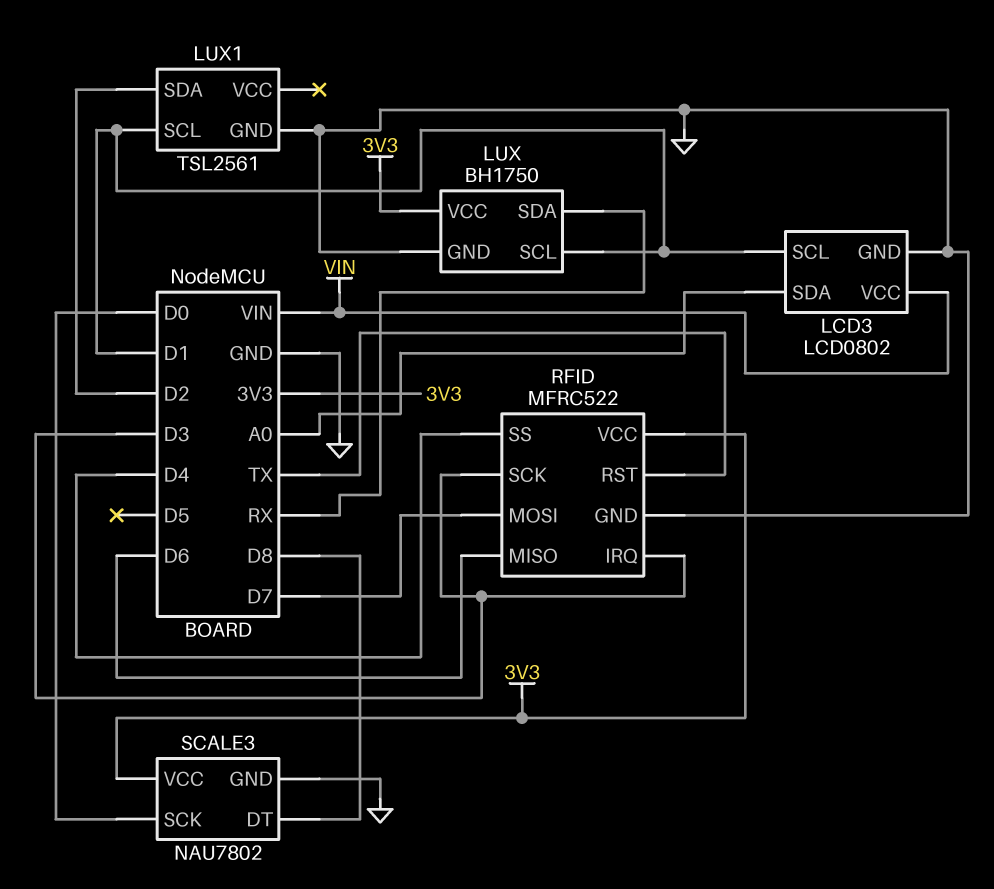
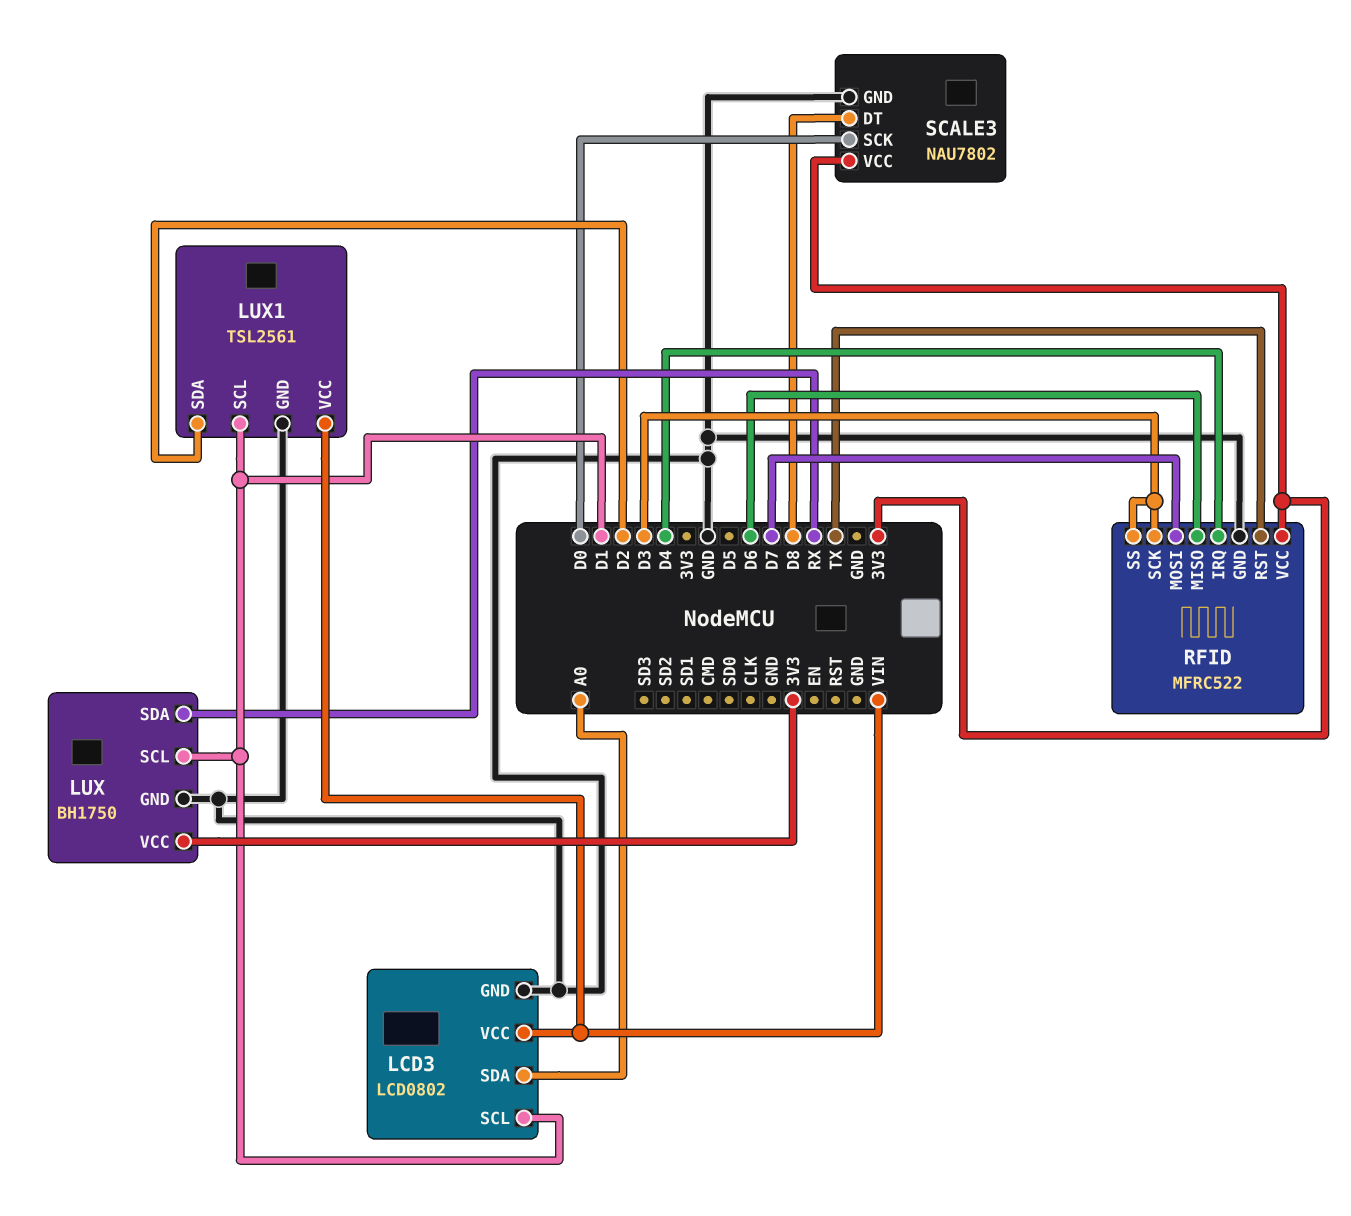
LUX1 pin VCC: none -> VIN
RFID pin IRQ: D3 -> D4
RFID pin SS: D4 -> D3

